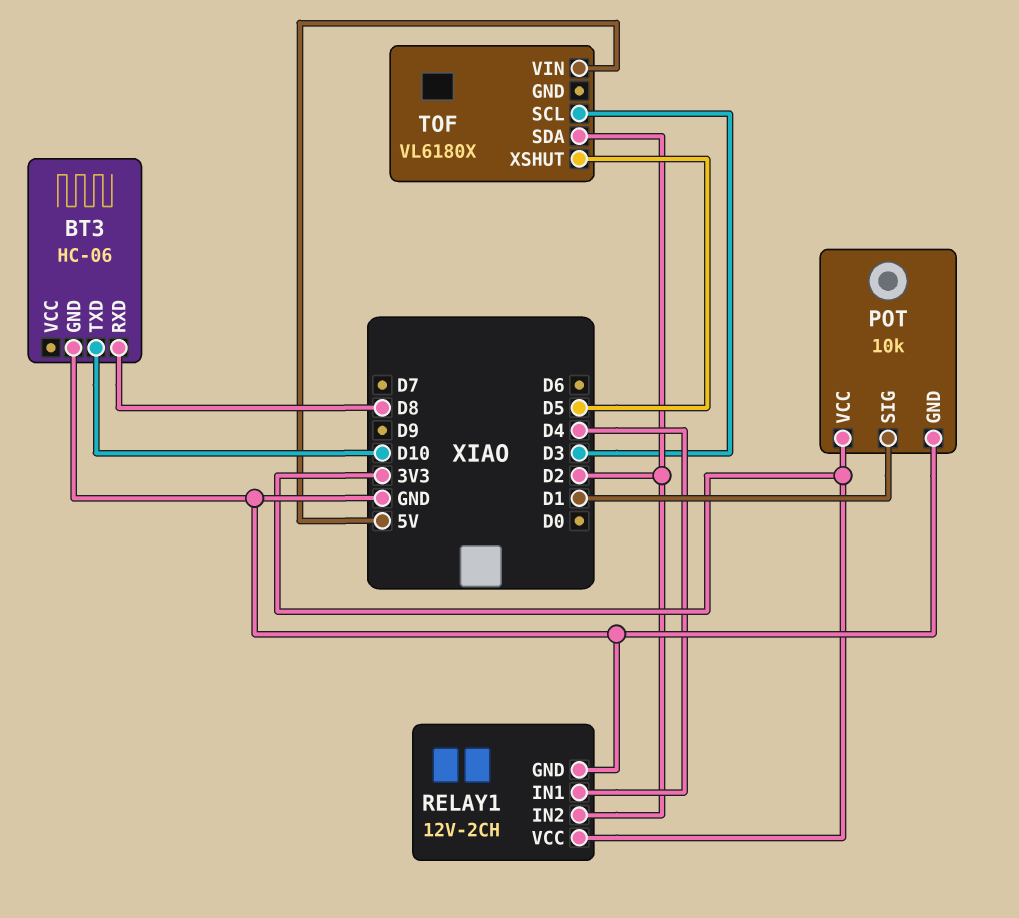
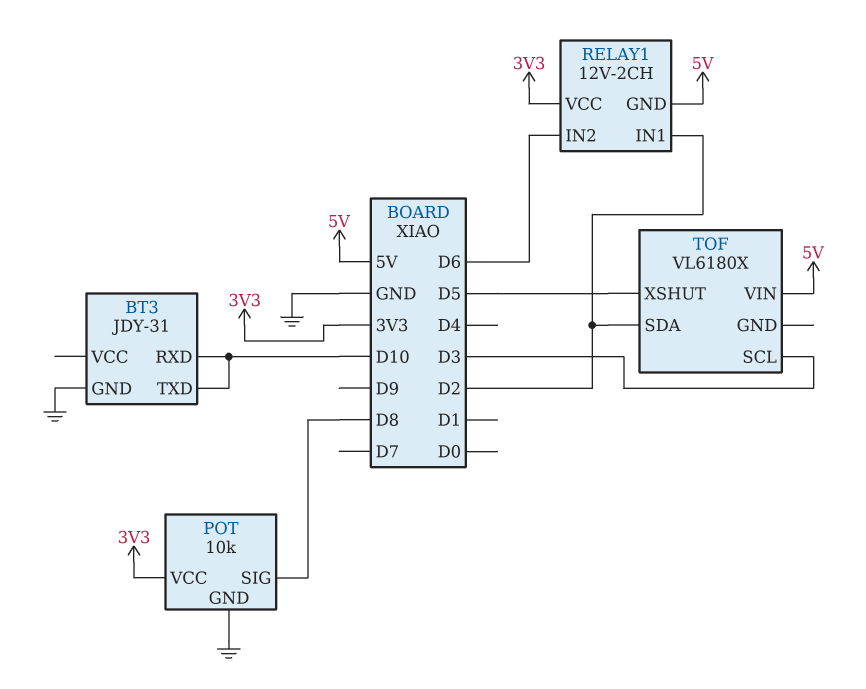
BT3: HC-06 -> JDY-31
BT3 pin RXD: D8 -> D10
POT pin SIG: D1 -> D8
RELAY1 pin GND: GND -> 5V
RELAY1 pin IN1: D4 -> D2
RELAY1 pin IN2: D2 -> D6

